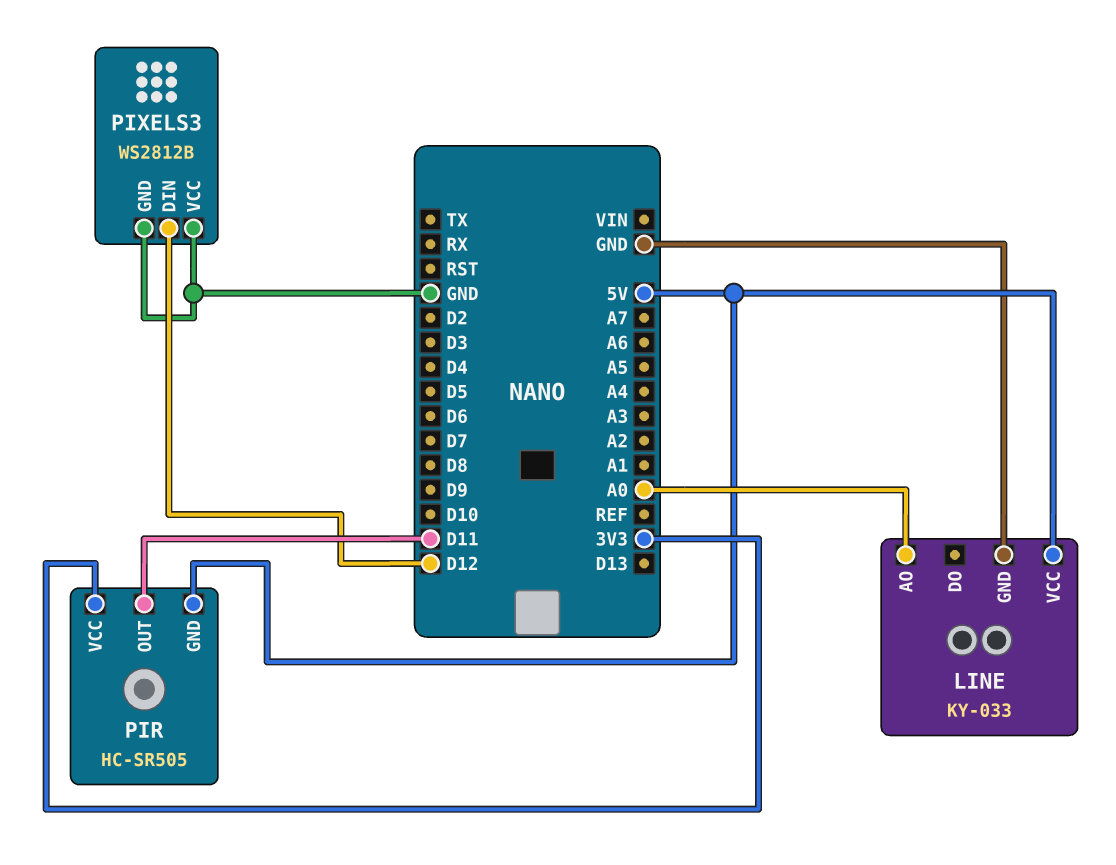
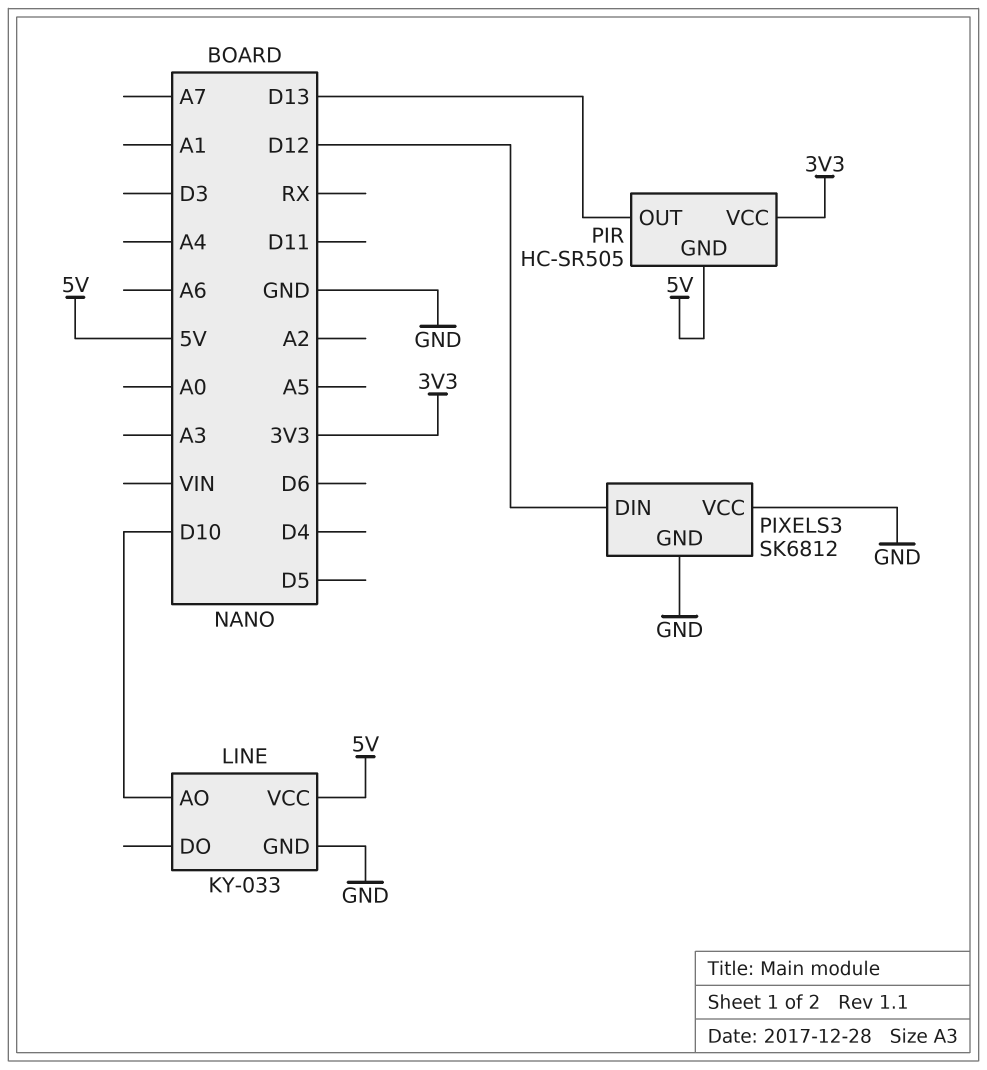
LINE pin AO: A0 -> D10
PIR pin OUT: D11 -> D13
PIXELS3: WS2812B -> SK6812

